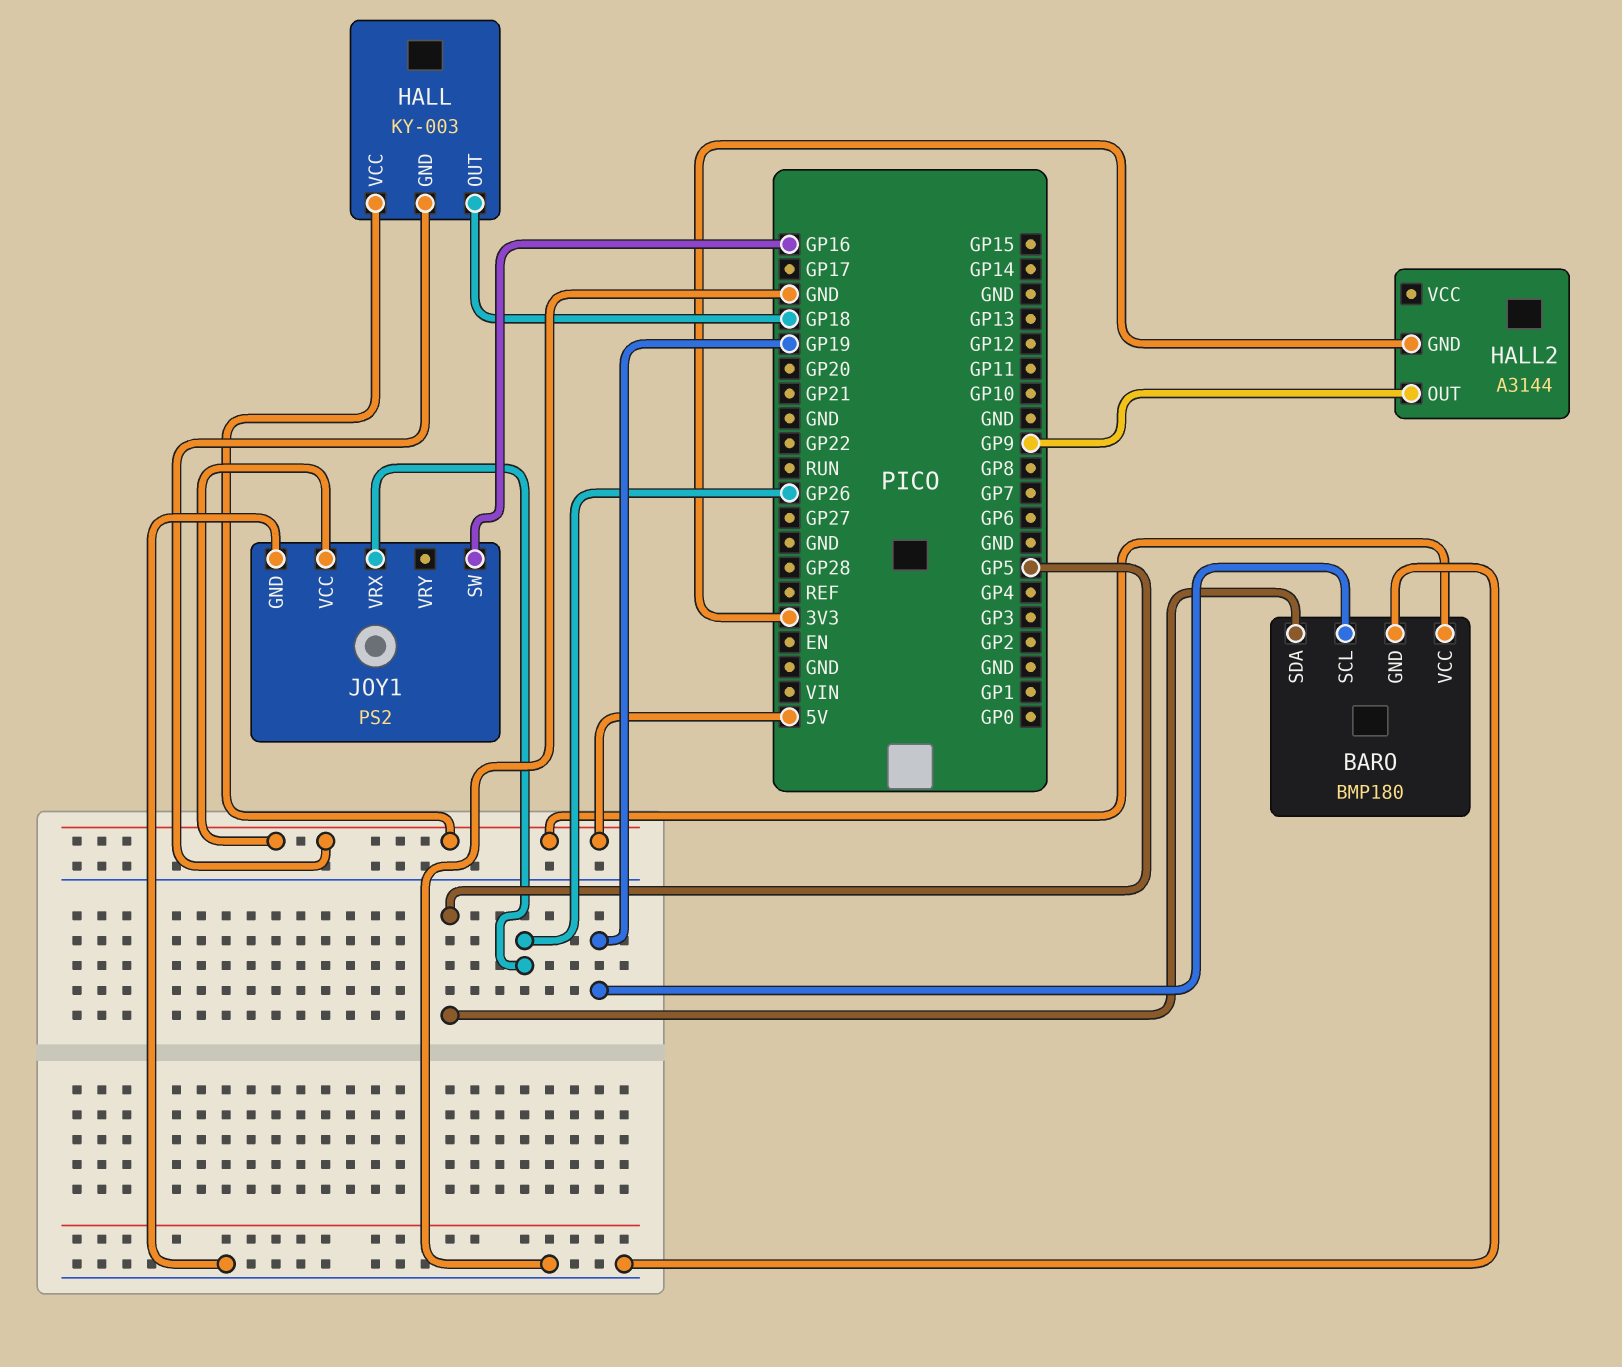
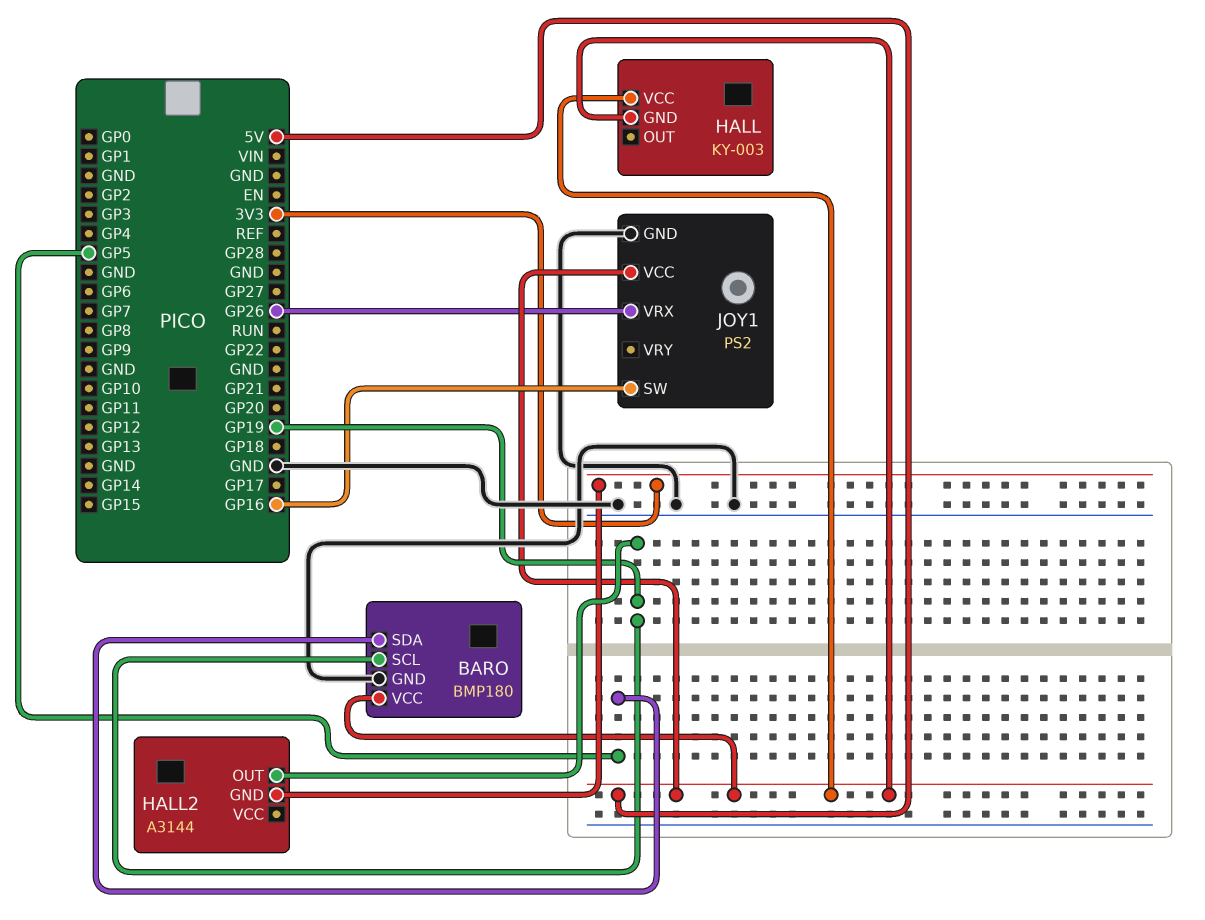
HALL pin OUT: GP18 -> none
HALL2 pin OUT: GP9 -> GP19

